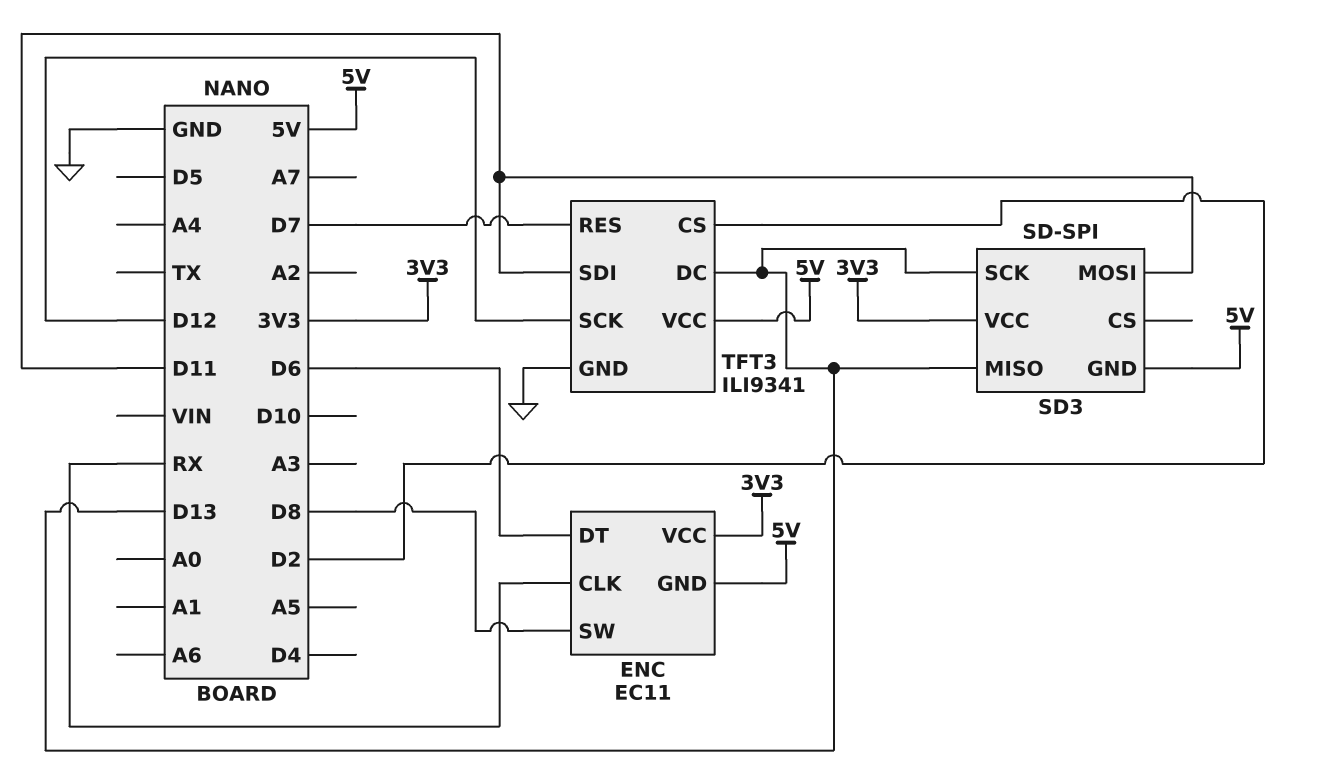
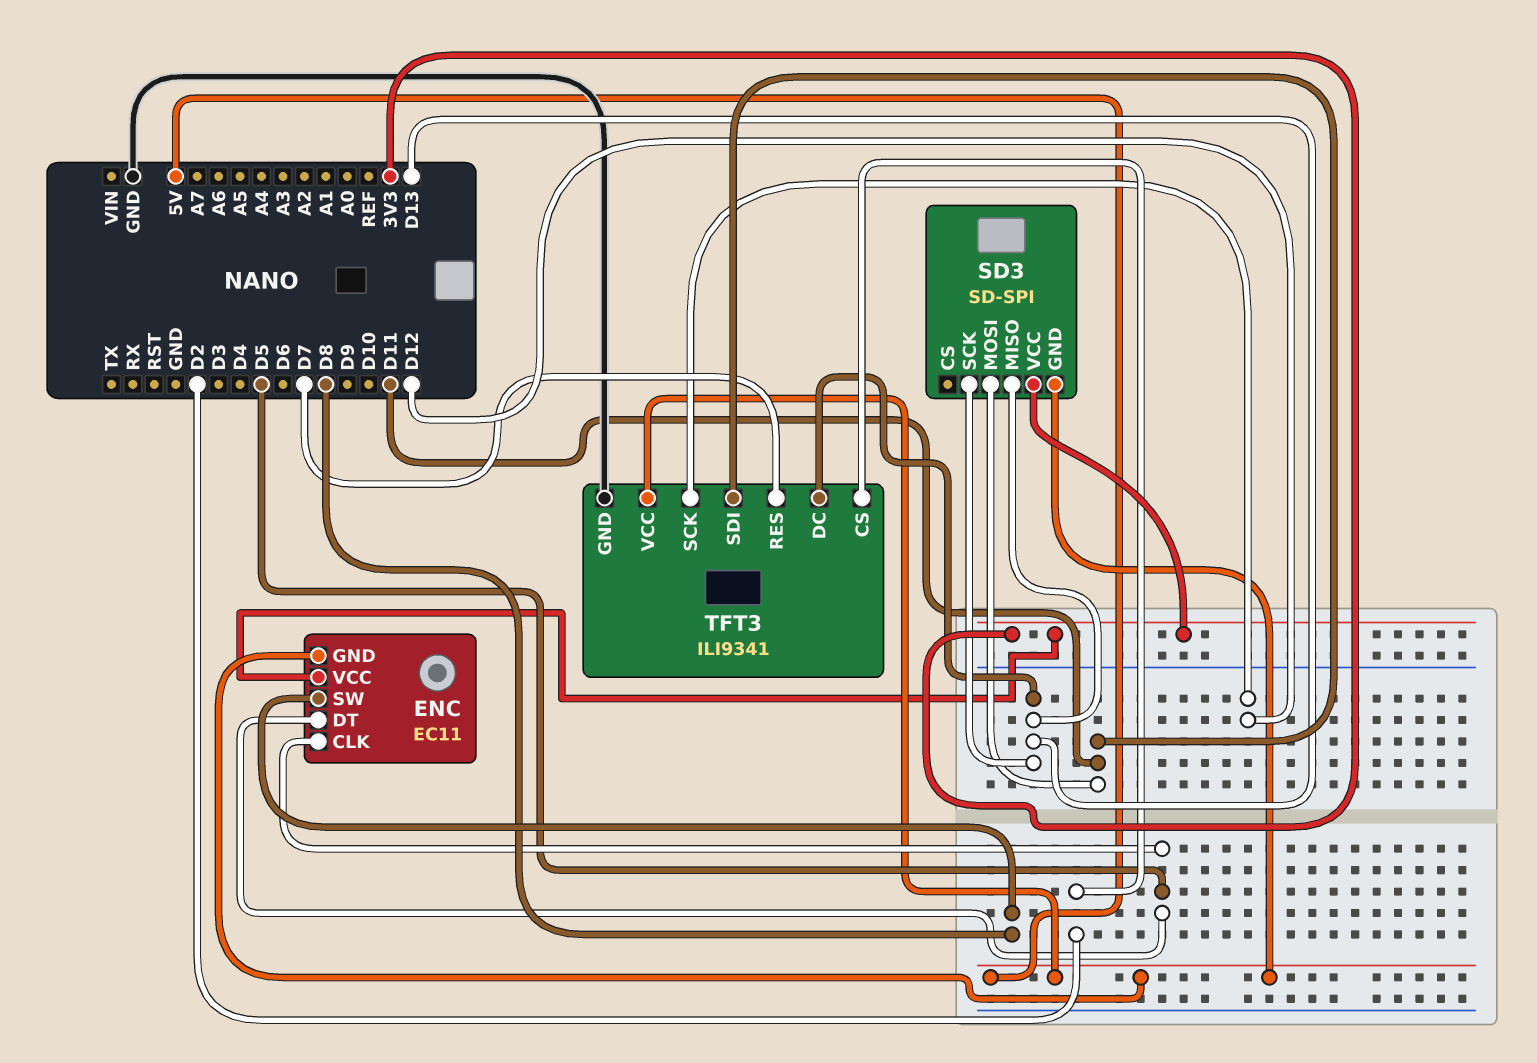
ENC pin CLK: RX -> D5
ENC pin DT: D6 -> D5

